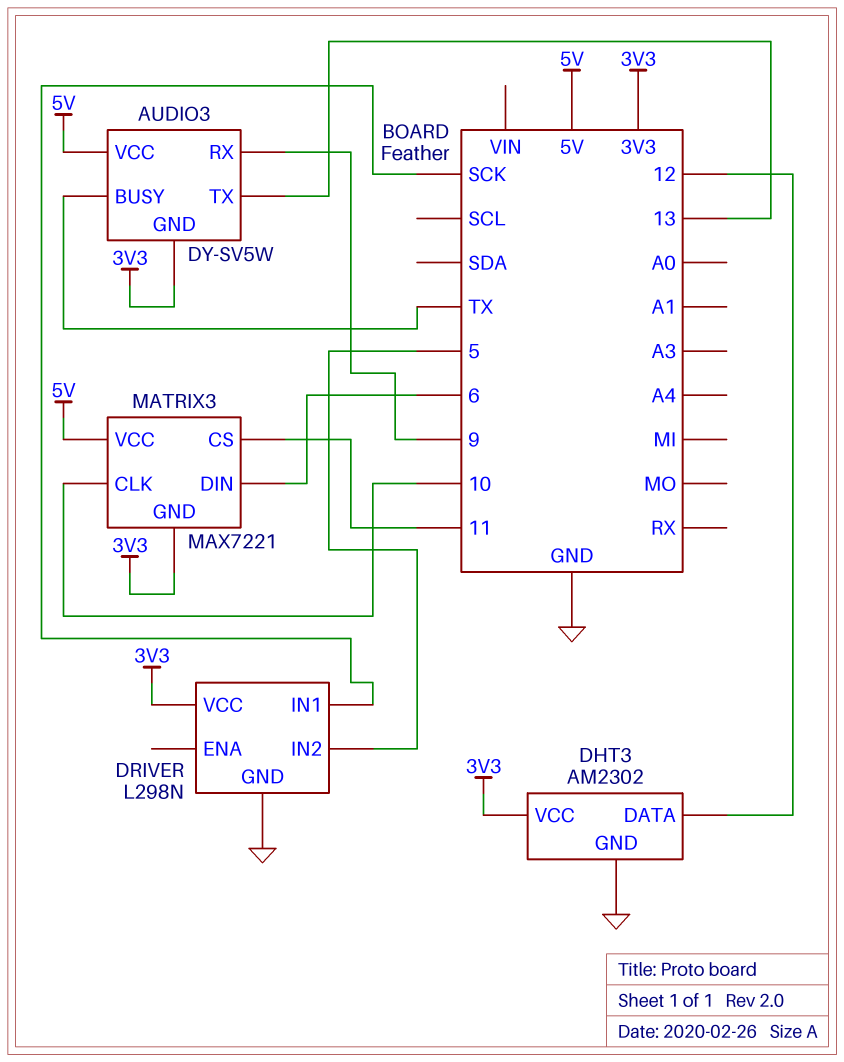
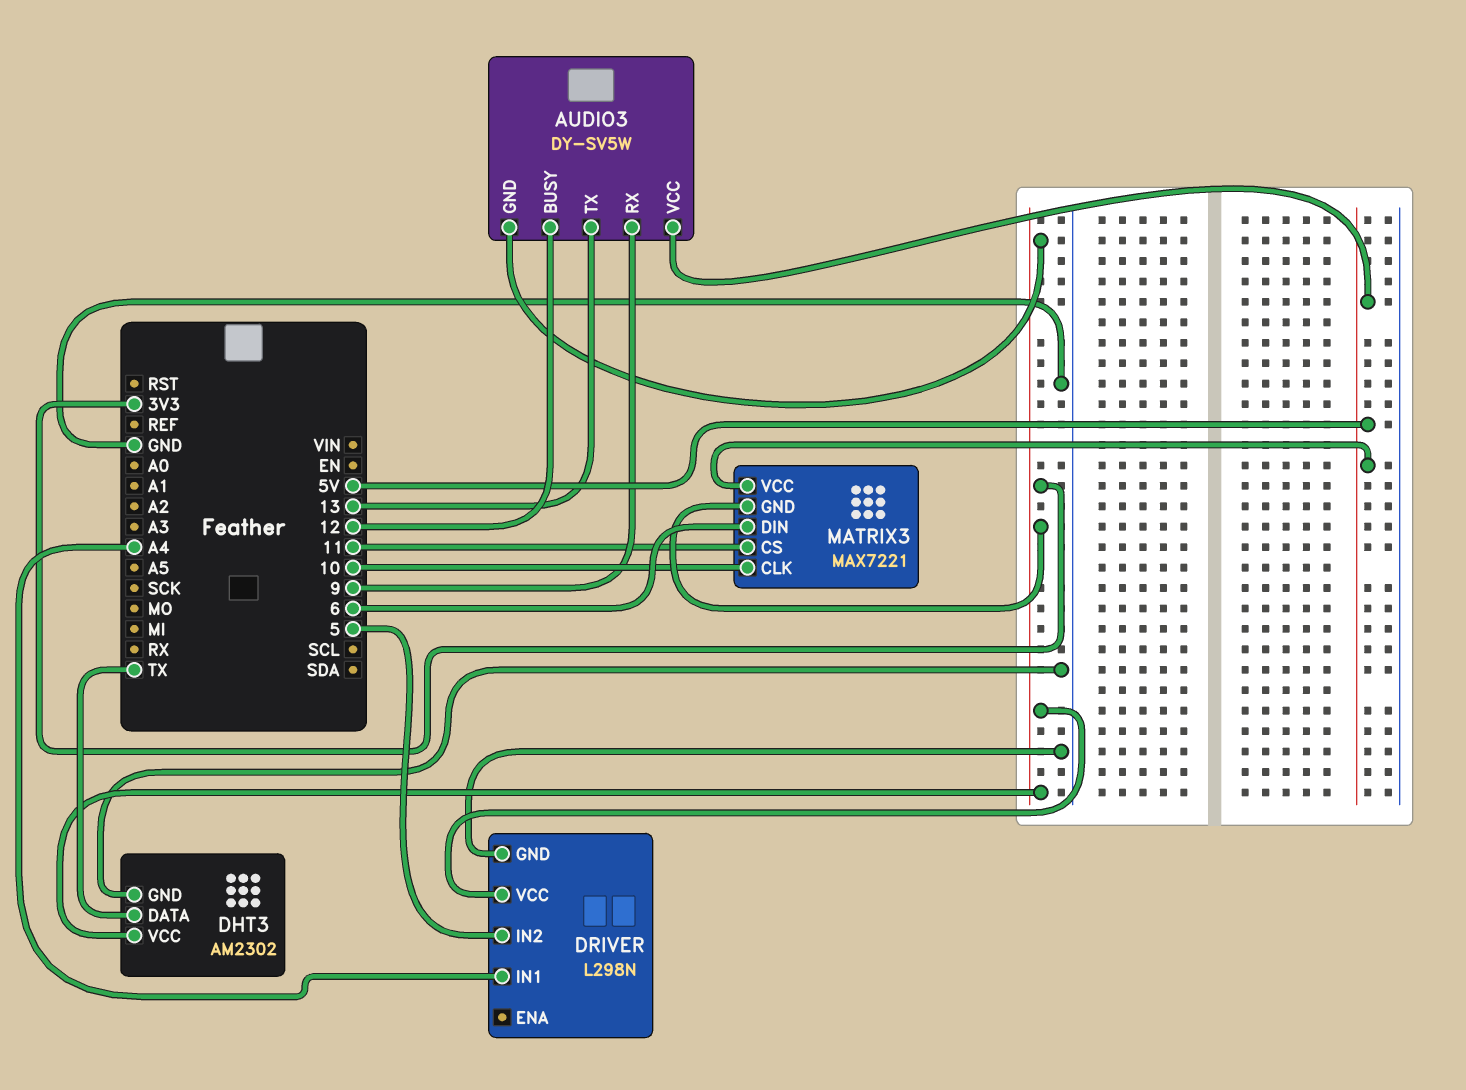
AUDIO3 pin BUSY: TX -> 12
DHT3 pin DATA: 12 -> TX
DRIVER pin IN1: SCK -> A4

